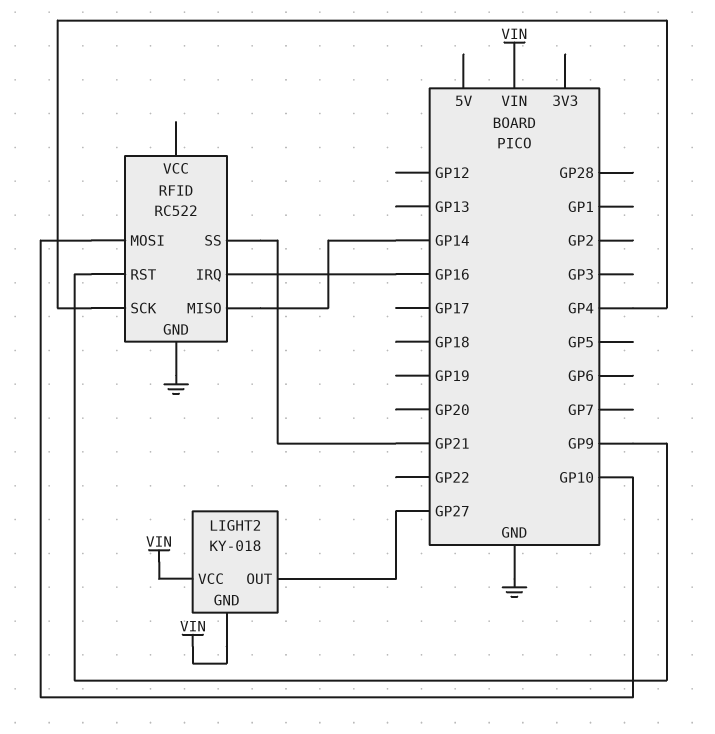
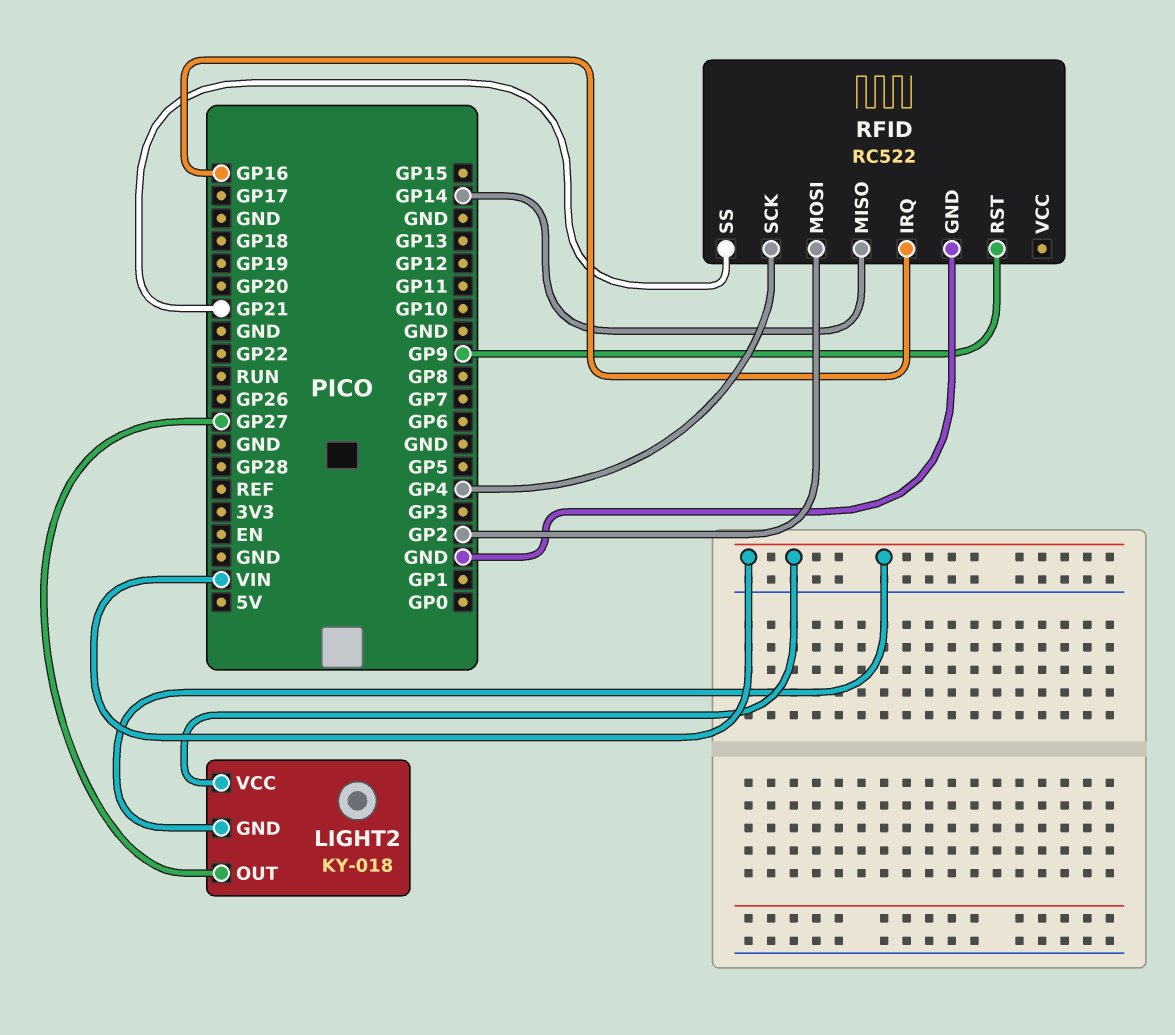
RFID pin MOSI: GP10 -> GP2

